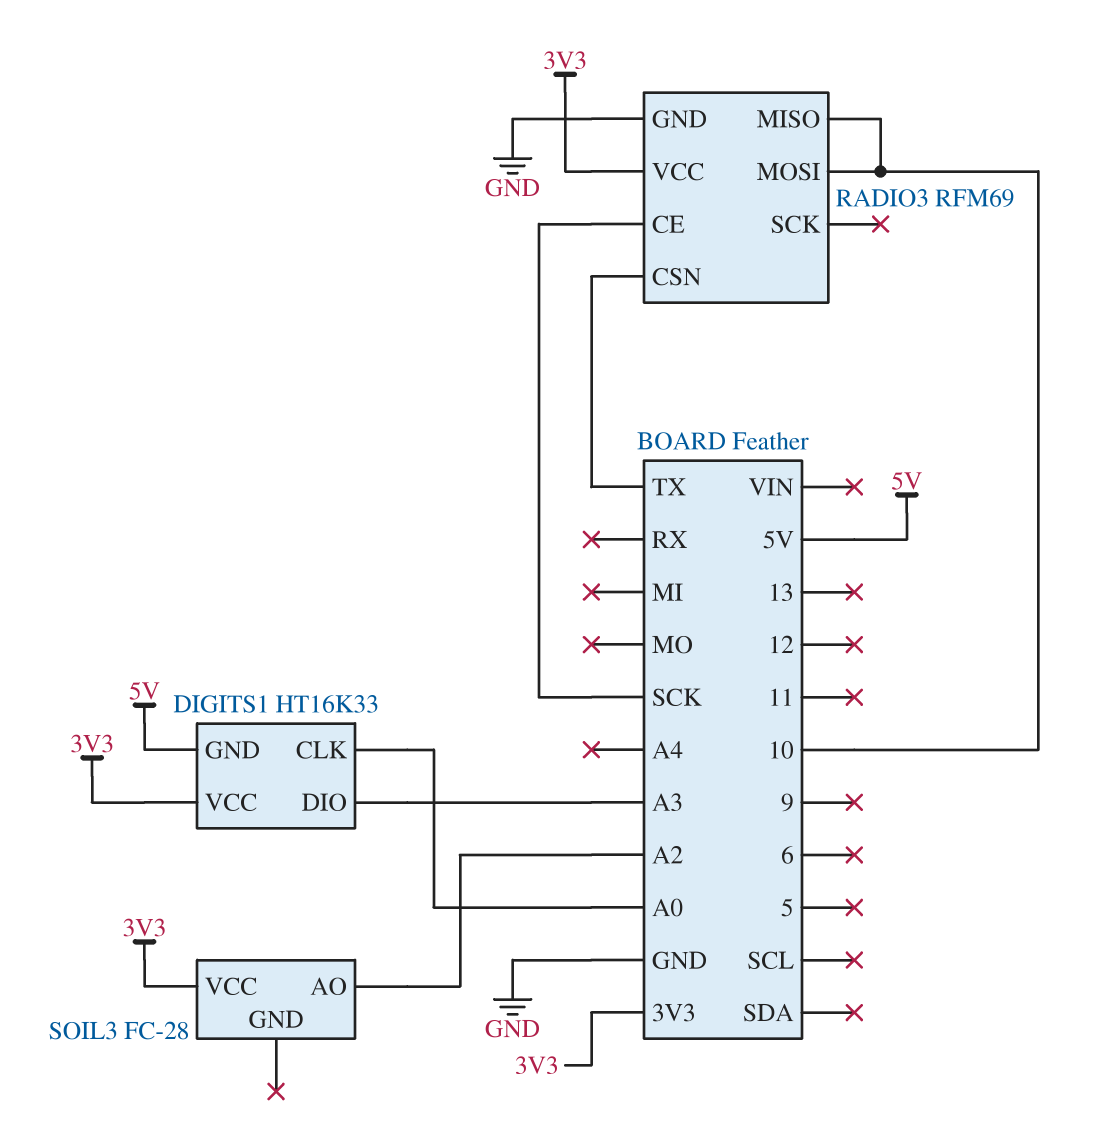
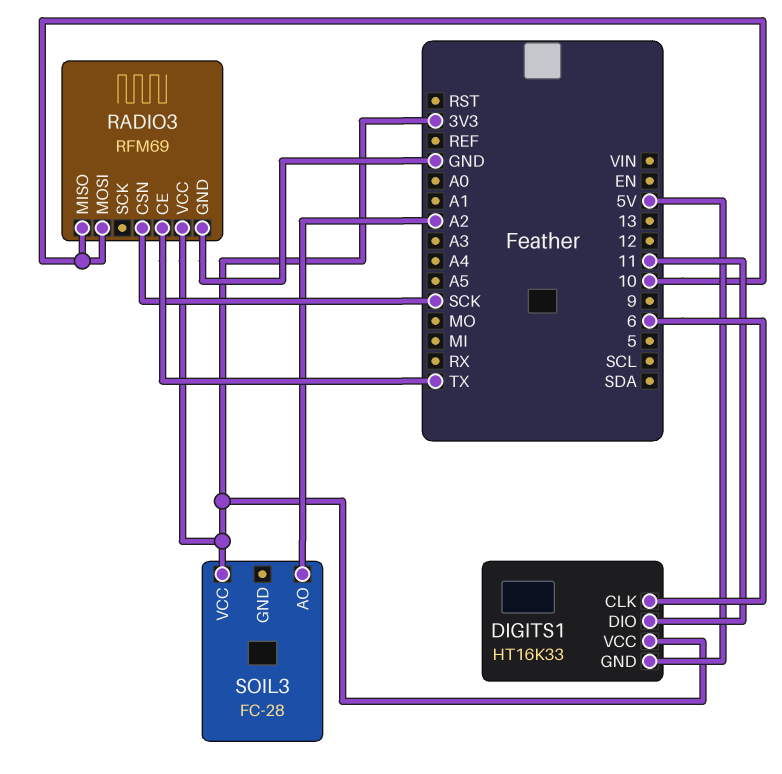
DIGITS1 pin CLK: A0 -> 6
DIGITS1 pin DIO: A3 -> 11
RADIO3 pin CE: SCK -> TX
RADIO3 pin CSN: TX -> SCK

